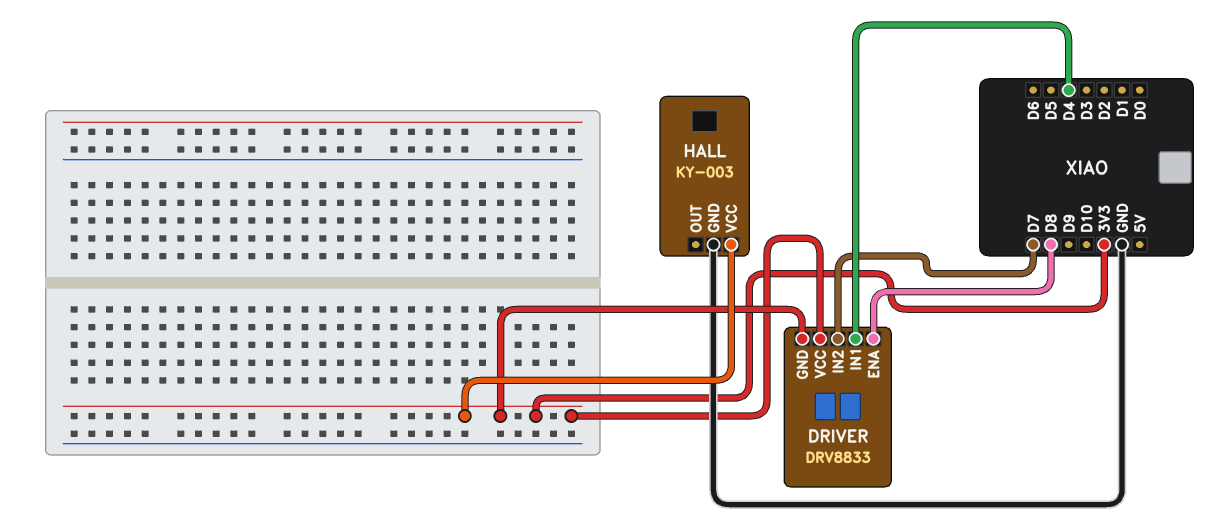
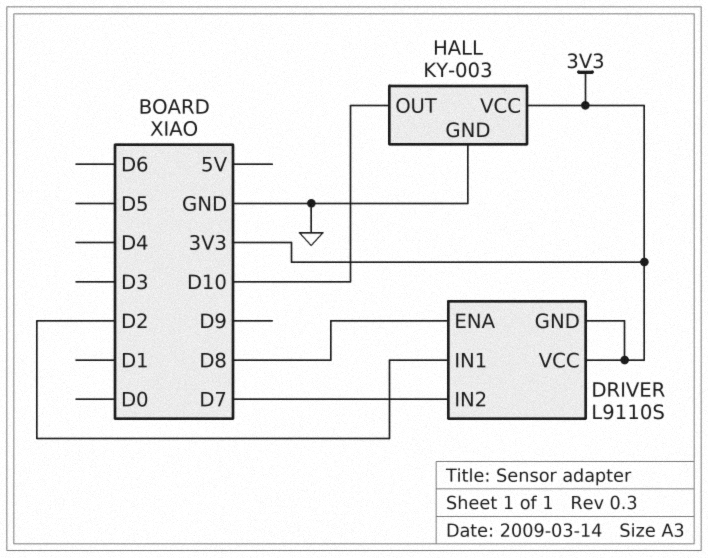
DRIVER: DRV8833 -> L9110S
DRIVER pin IN1: D4 -> D2
HALL pin OUT: none -> D10

